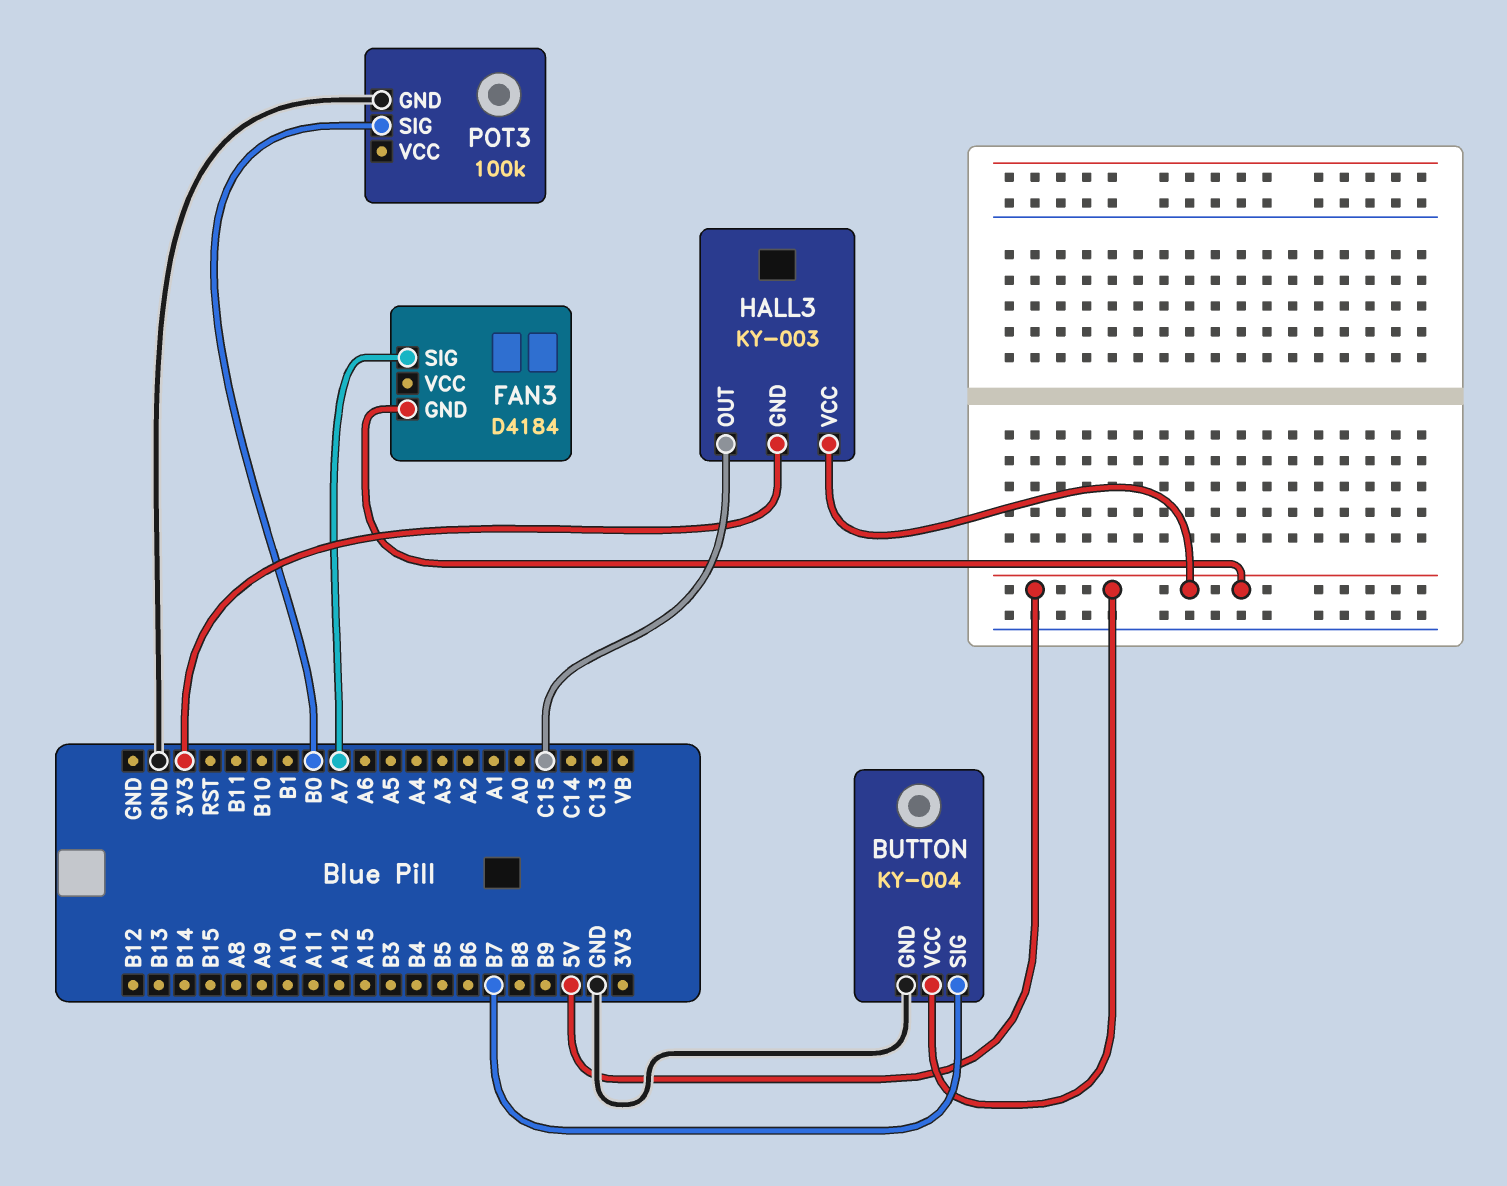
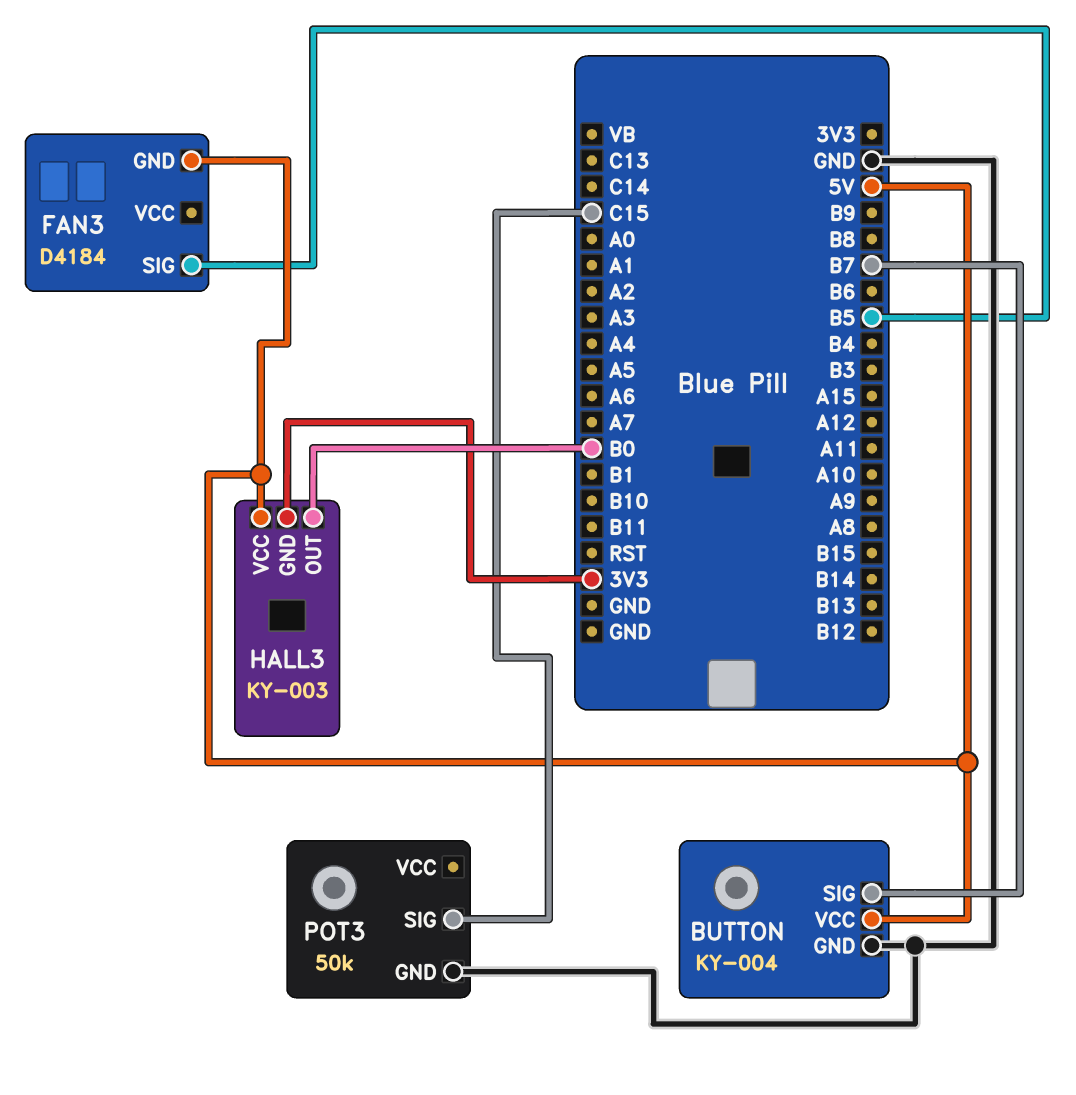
FAN3 pin SIG: A7 -> B5
HALL3 pin OUT: C15 -> B0
POT3: 100k -> 50k
POT3 pin SIG: B0 -> C15

